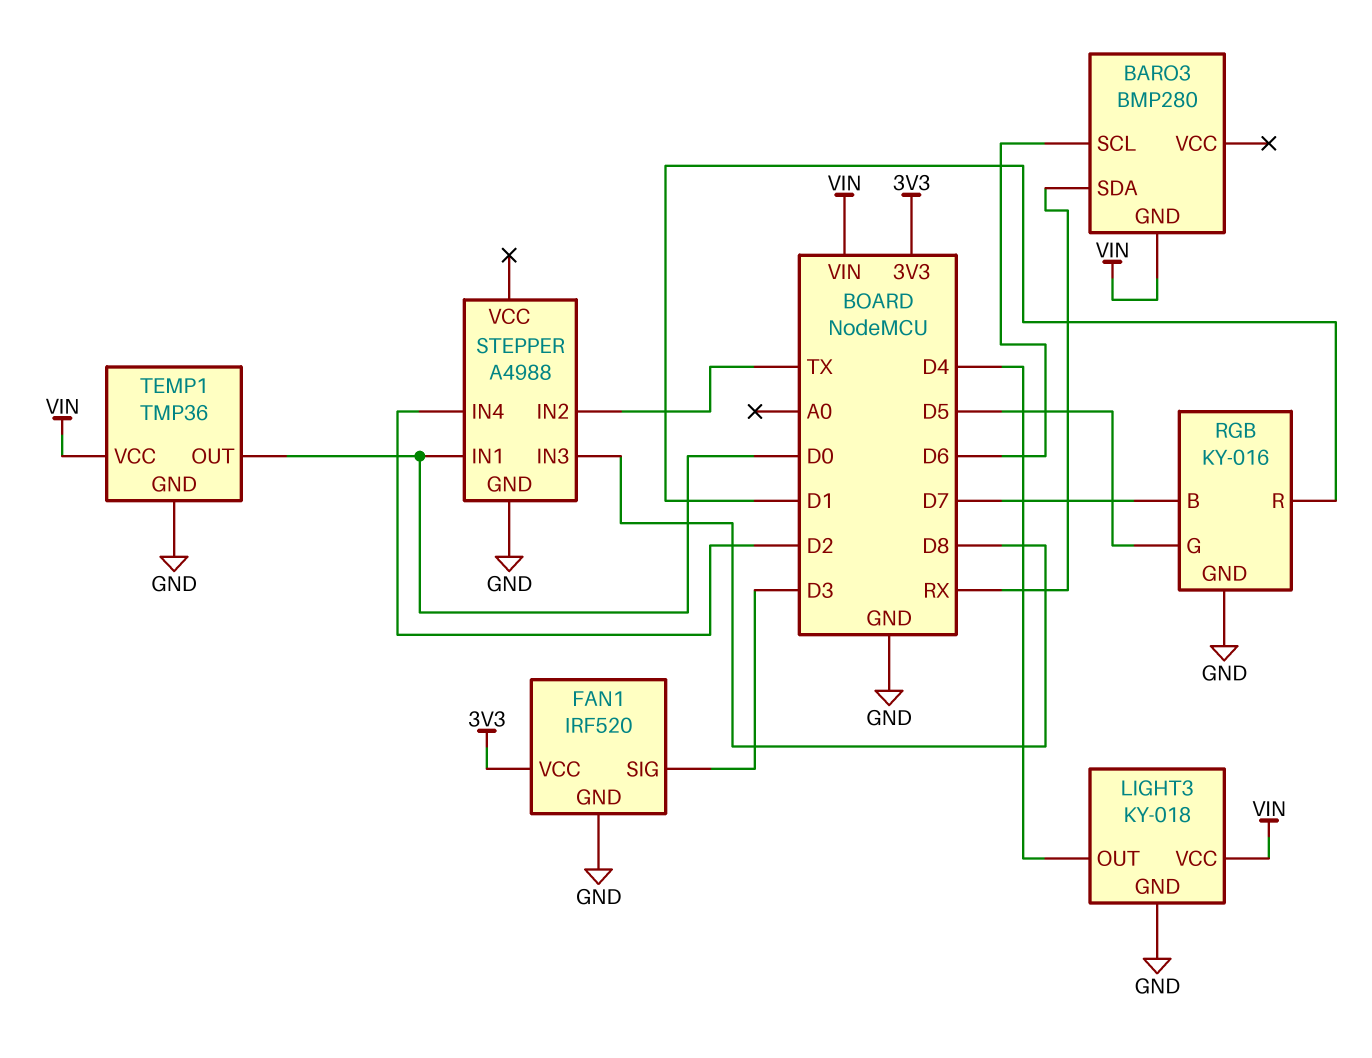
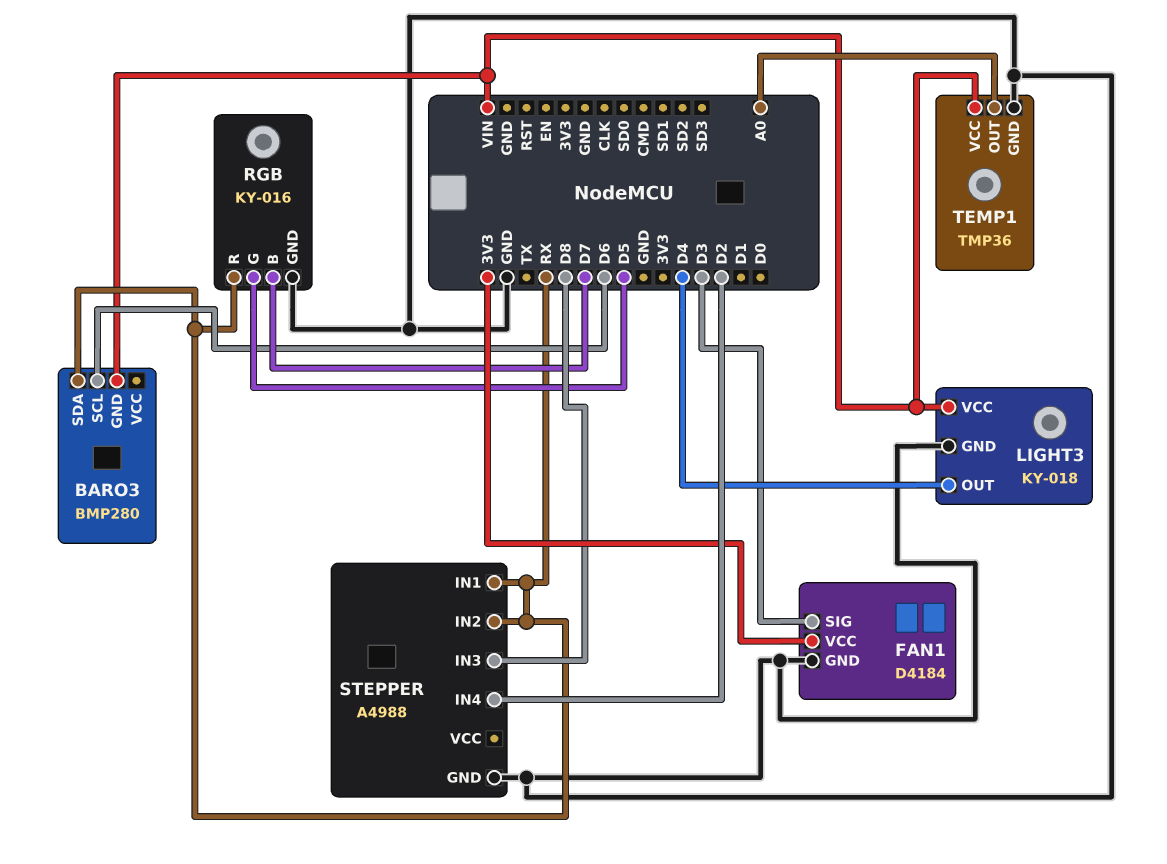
FAN1: IRF520 -> D4184
RGB pin R: D1 -> RX
STEPPER pin IN1: D0 -> RX
STEPPER pin IN2: TX -> RX
TEMP1 pin OUT: D0 -> A0

